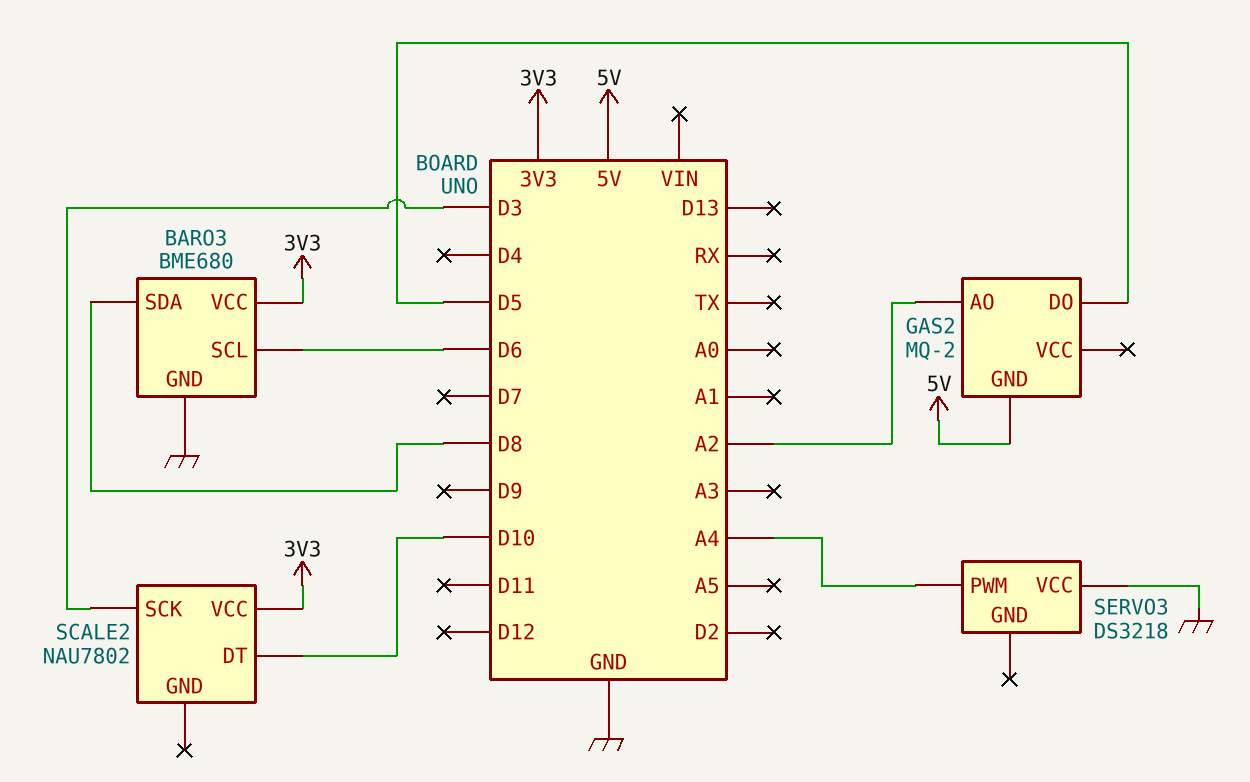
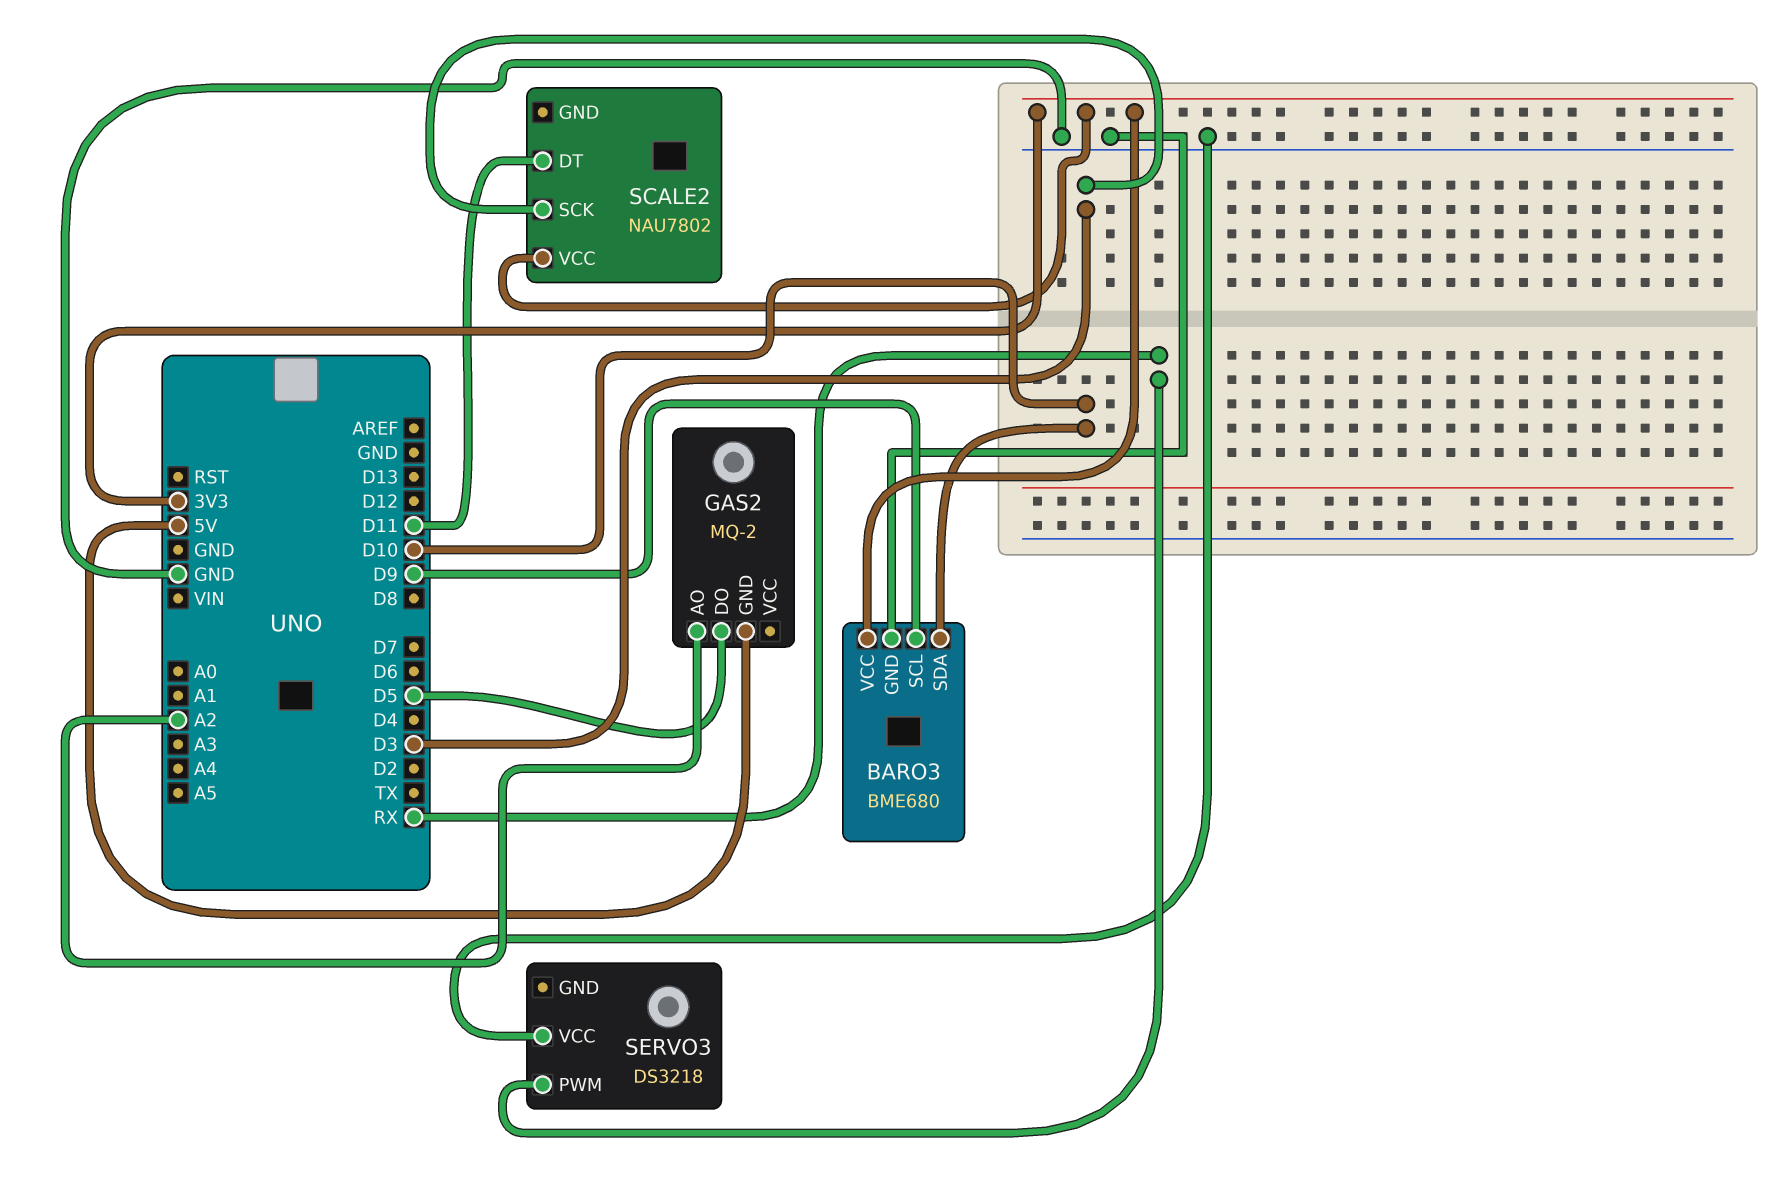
BARO3 pin SCL: D6 -> D9
BARO3 pin SDA: D8 -> D10
SCALE2 pin DT: D10 -> D11
SERVO3 pin PWM: A4 -> RX

